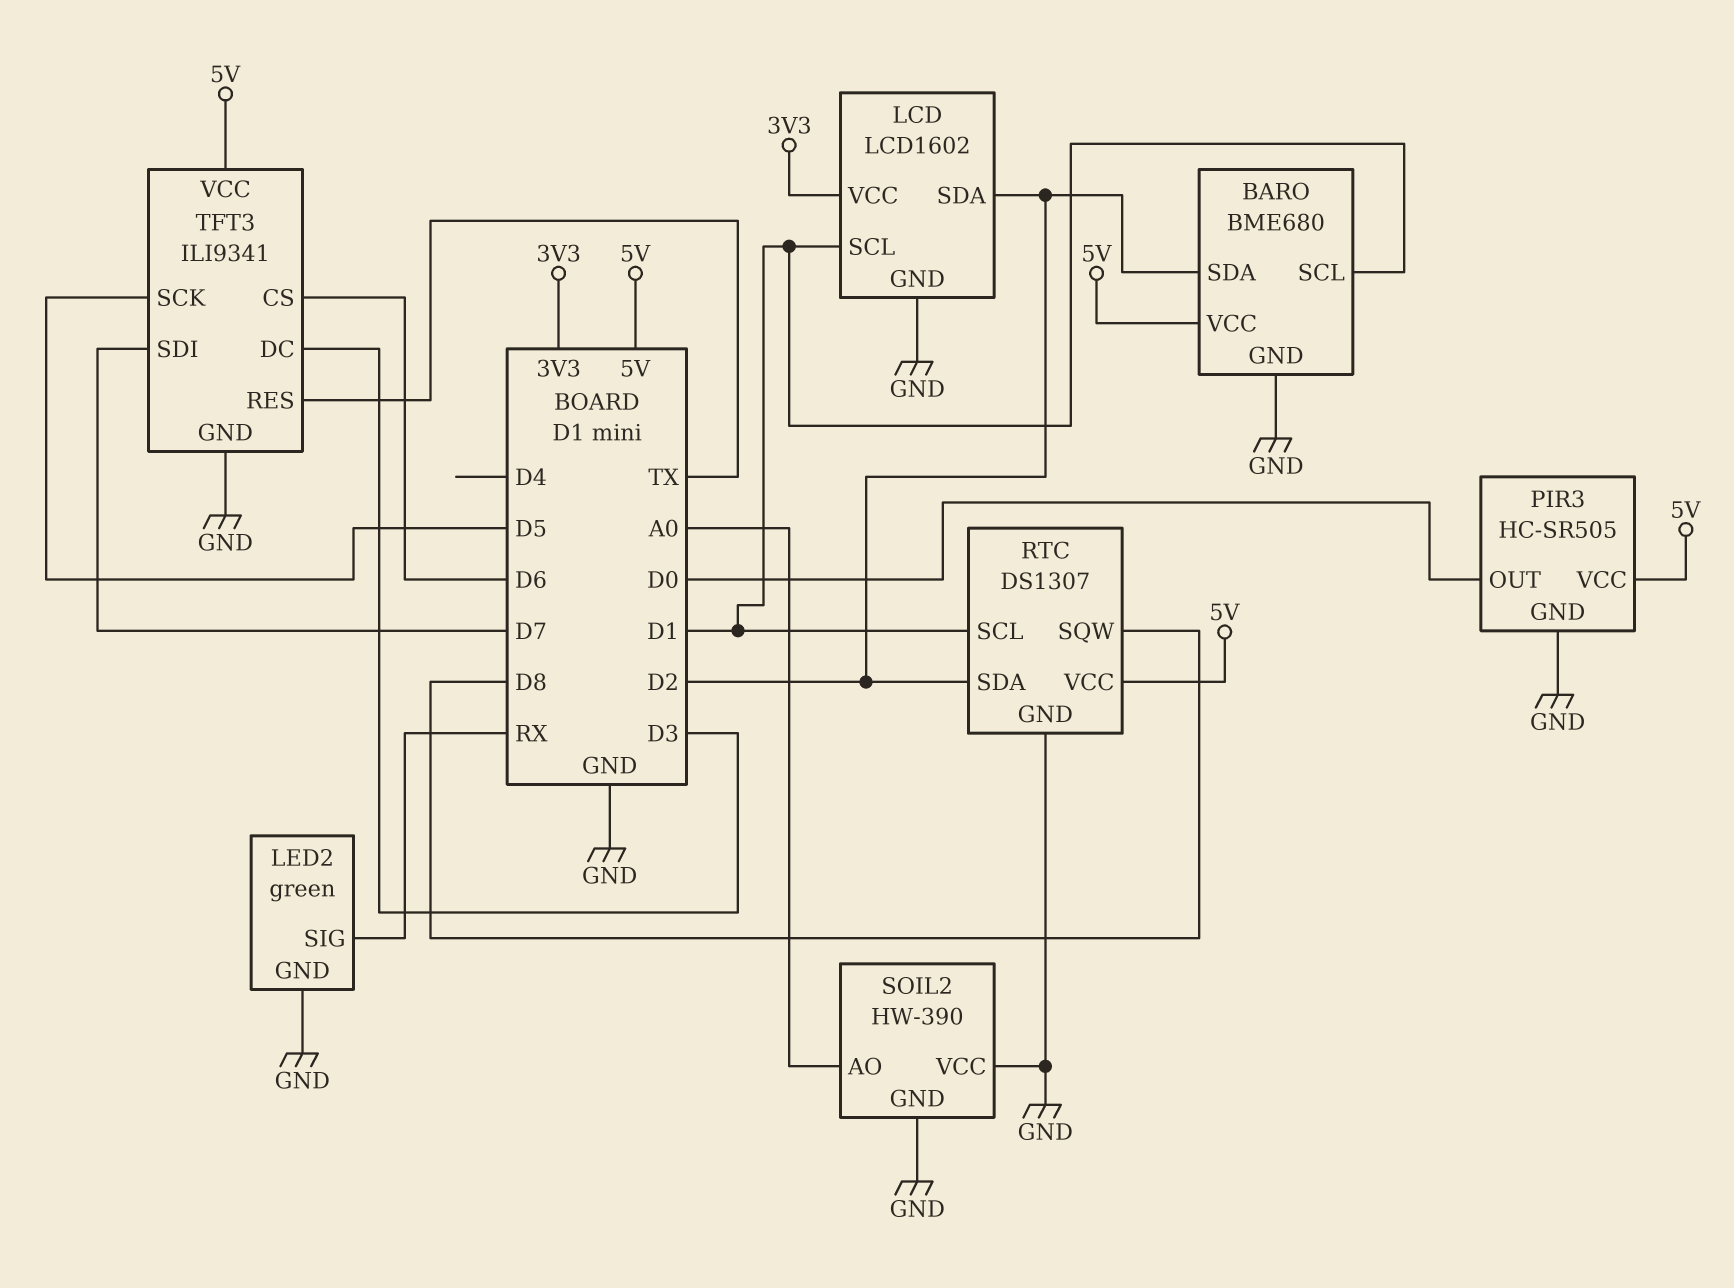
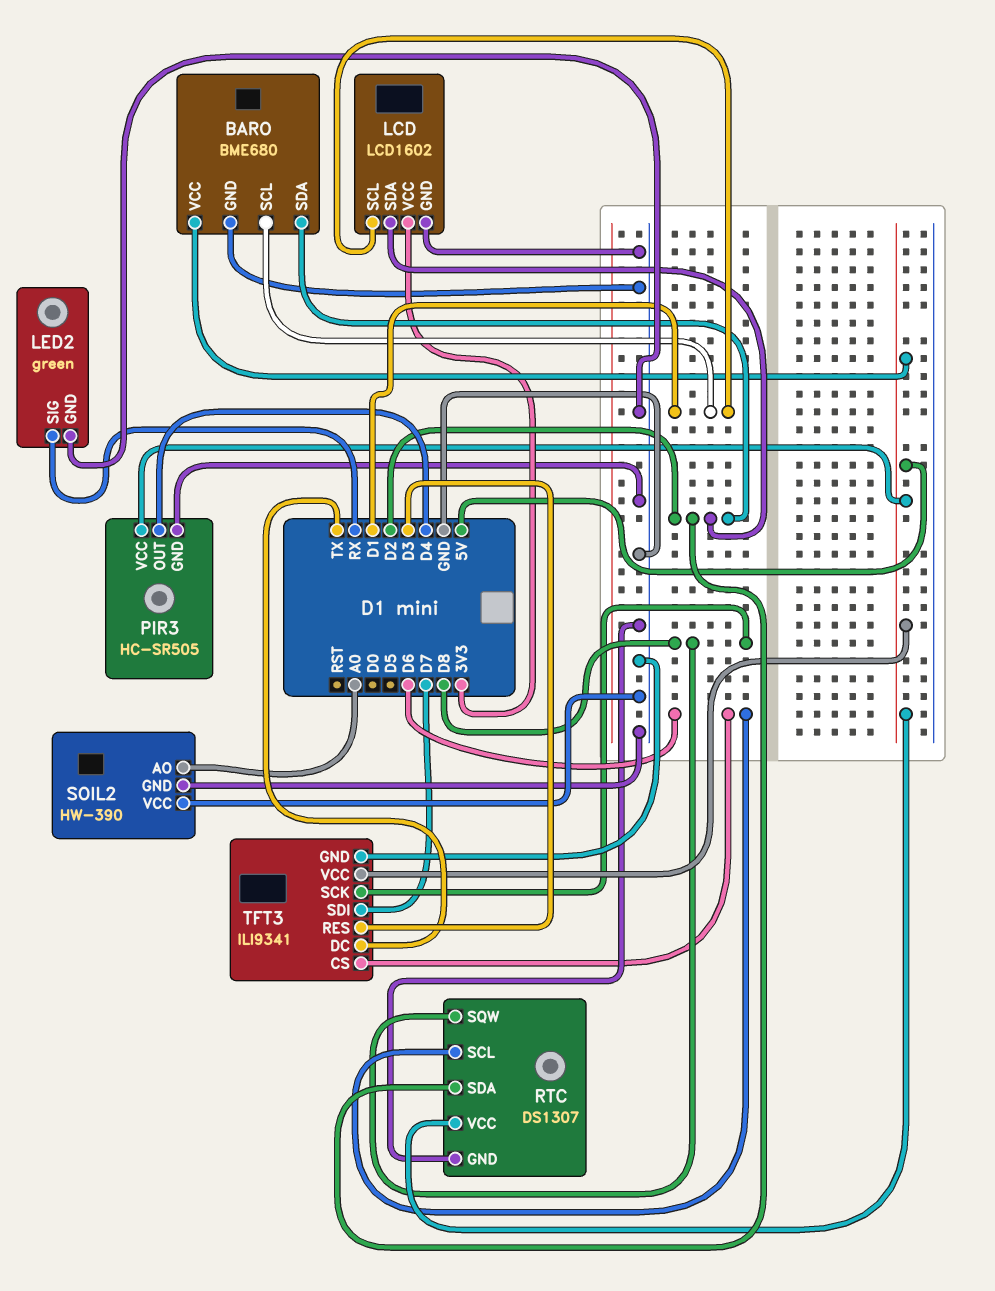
PIR3 pin OUT: D0 -> D4
RTC pin SCL: D1 -> D6
TFT3 pin DC: D3 -> TX
TFT3 pin RES: TX -> D3
TFT3 pin SCK: D5 -> D8

